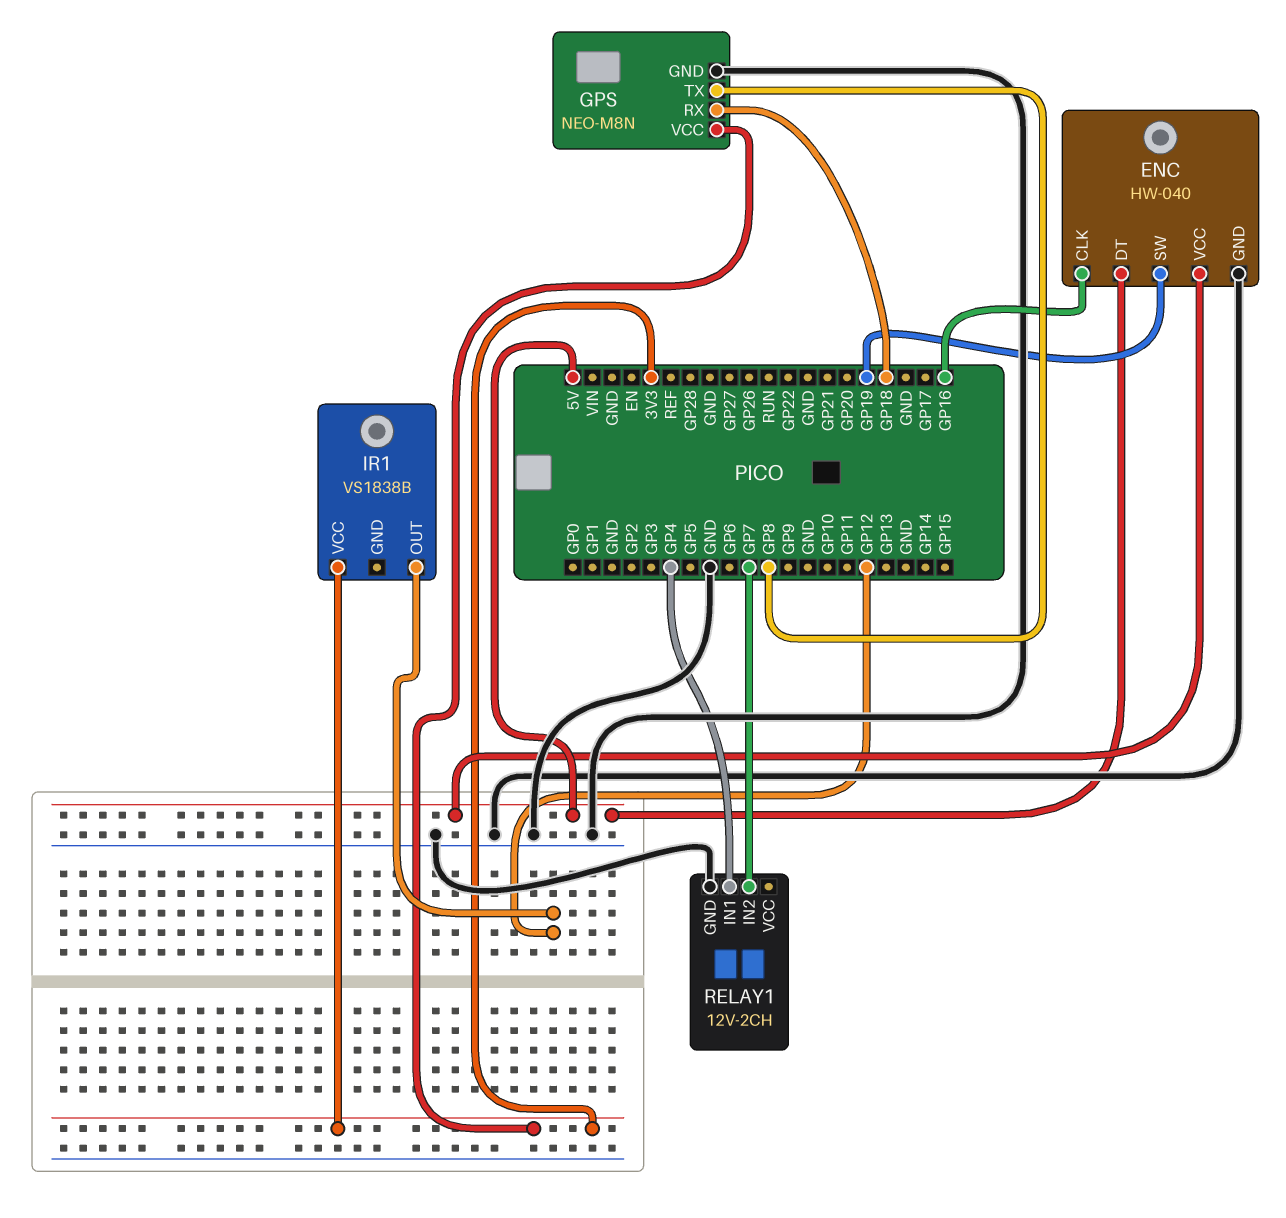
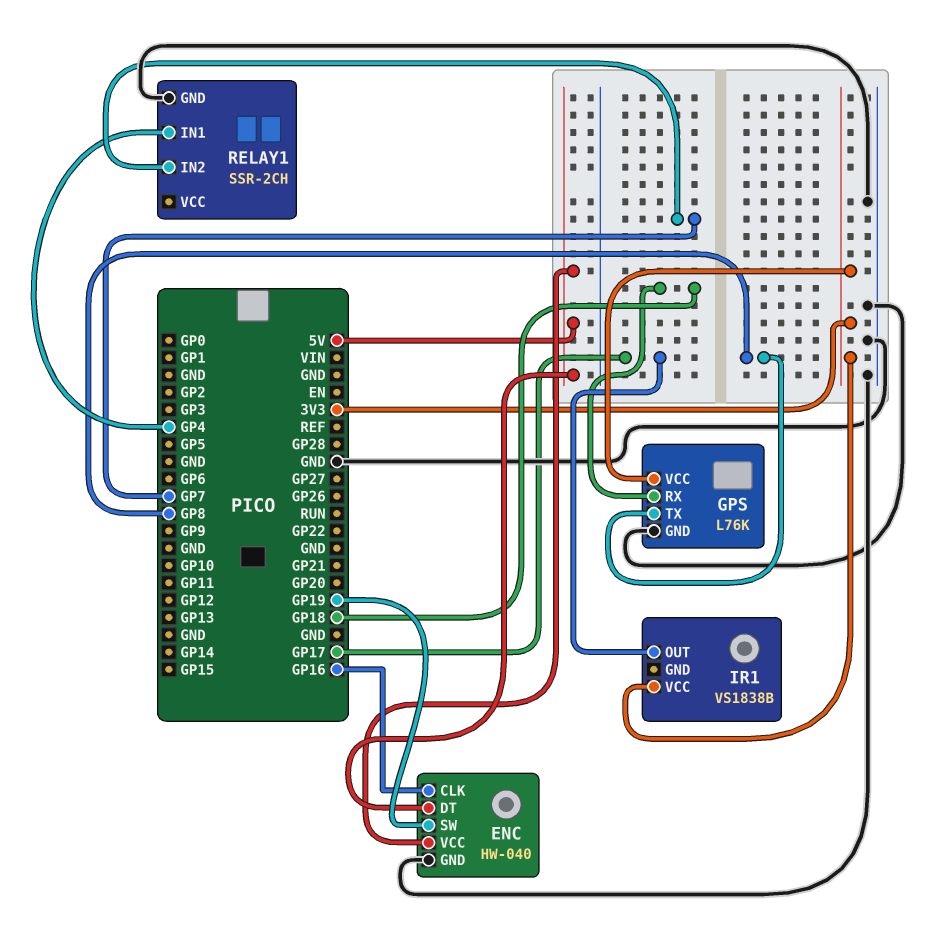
GPS: NEO-M8N -> L76K
IR1 pin OUT: GP12 -> GP17
RELAY1: 12V-2CH -> SSR-2CH

